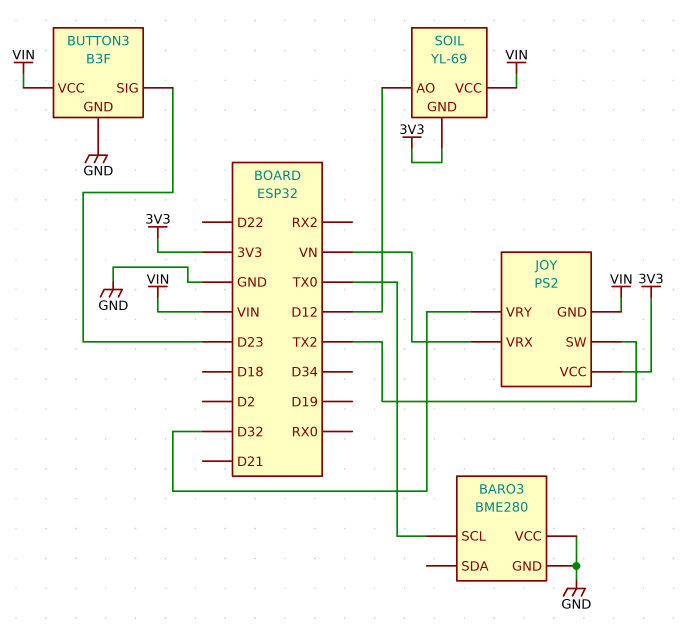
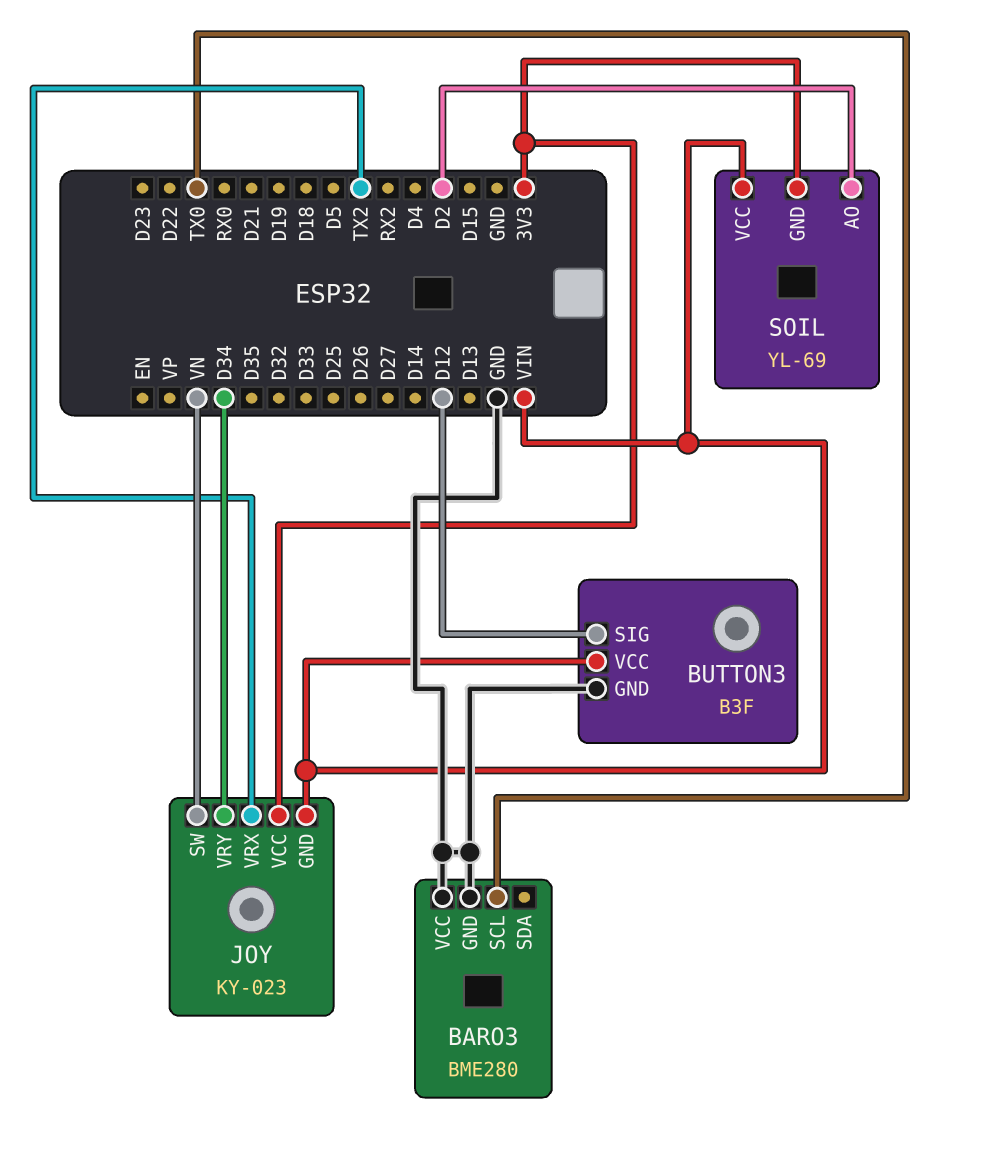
BUTTON3 pin SIG: D23 -> D12
JOY: PS2 -> KY-023
JOY pin SW: TX2 -> VN
JOY pin VRX: VN -> TX2
JOY pin VRY: D32 -> D34
SOIL pin AO: D12 -> D2

